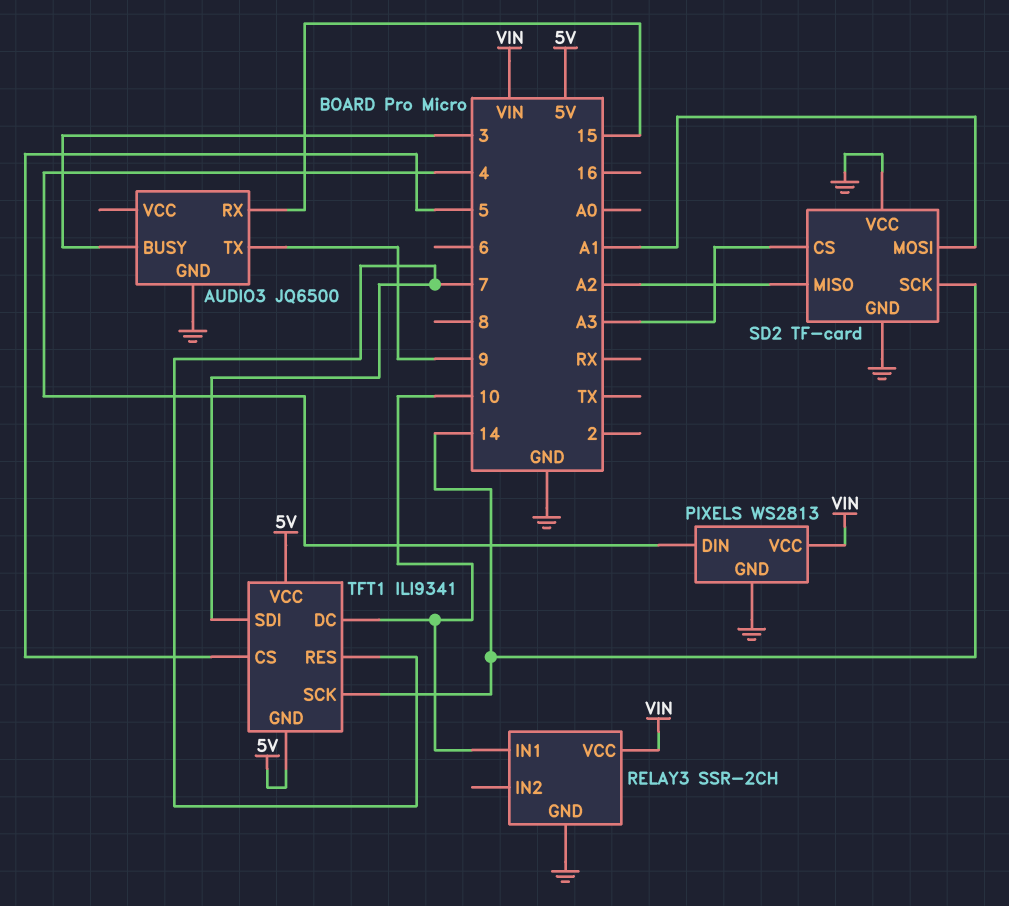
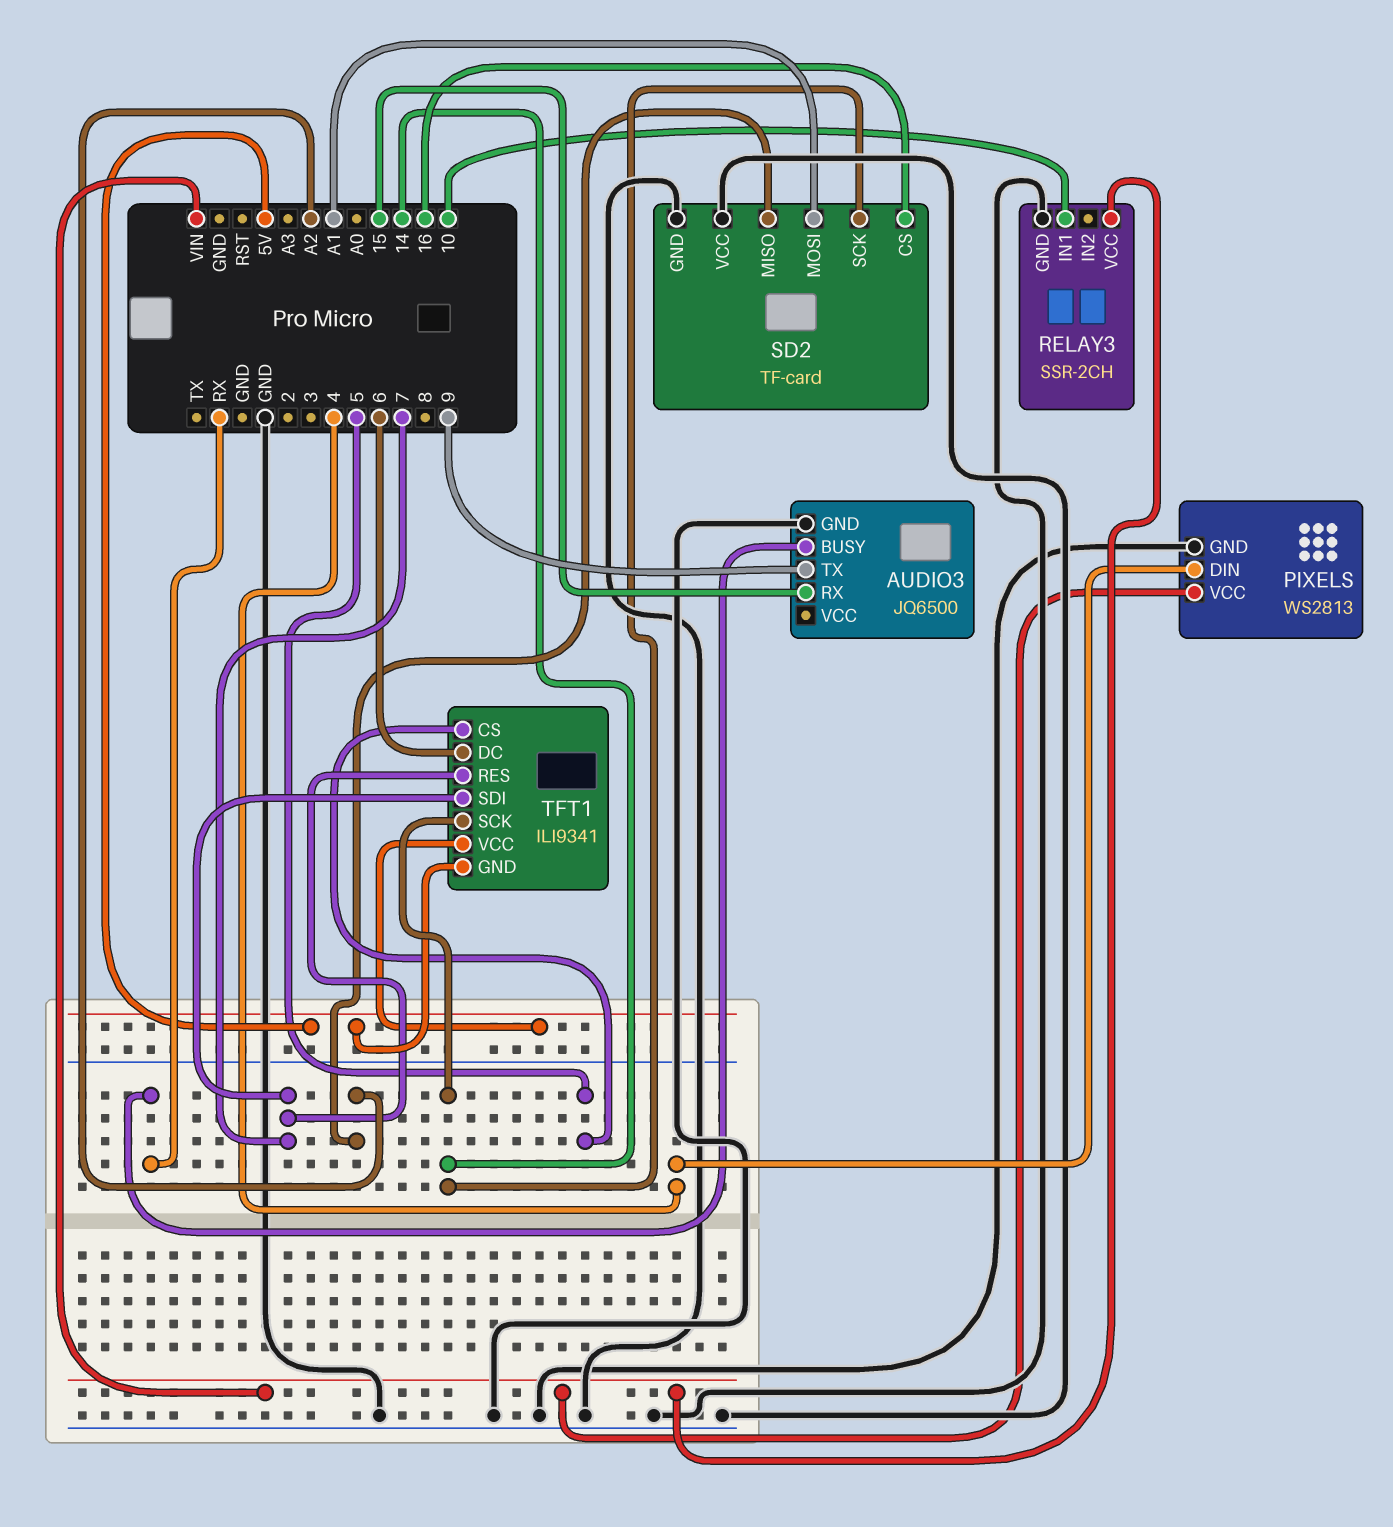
AUDIO3 pin BUSY: 3 -> RX
SD2 pin CS: A3 -> 16
TFT1 pin DC: 10 -> 6

